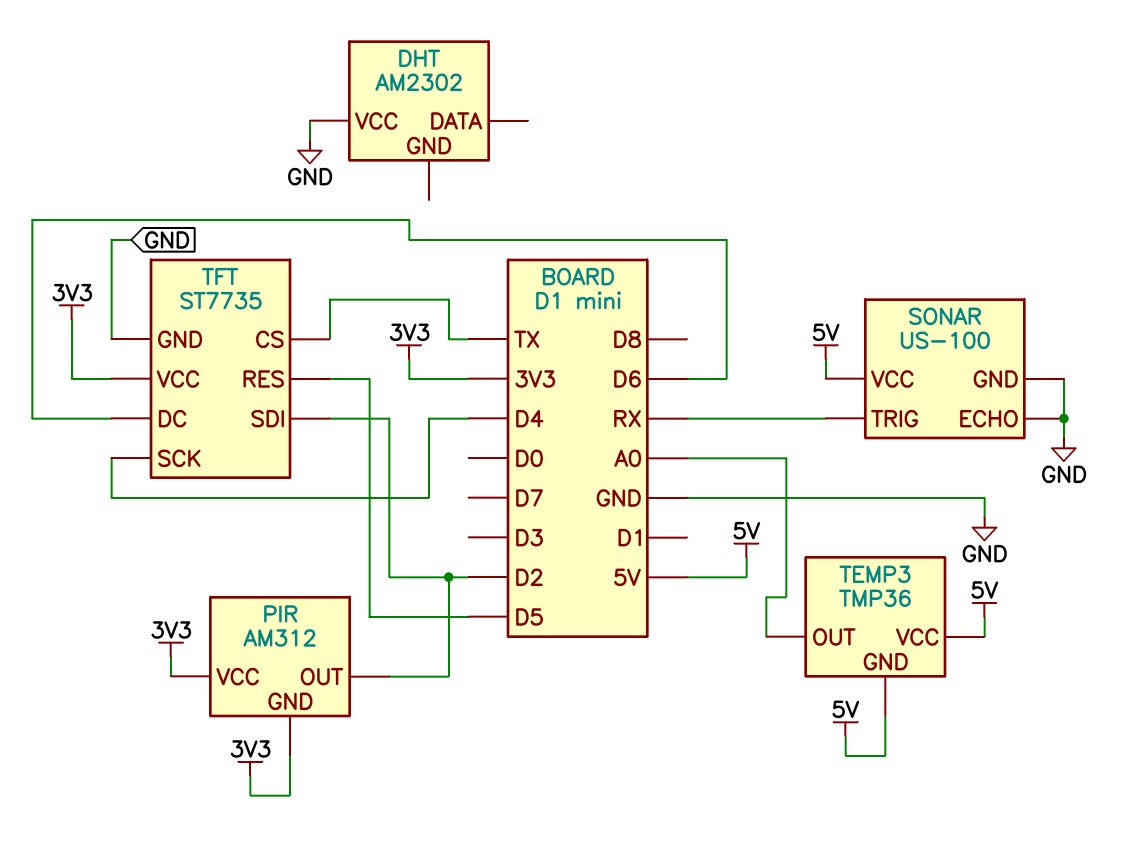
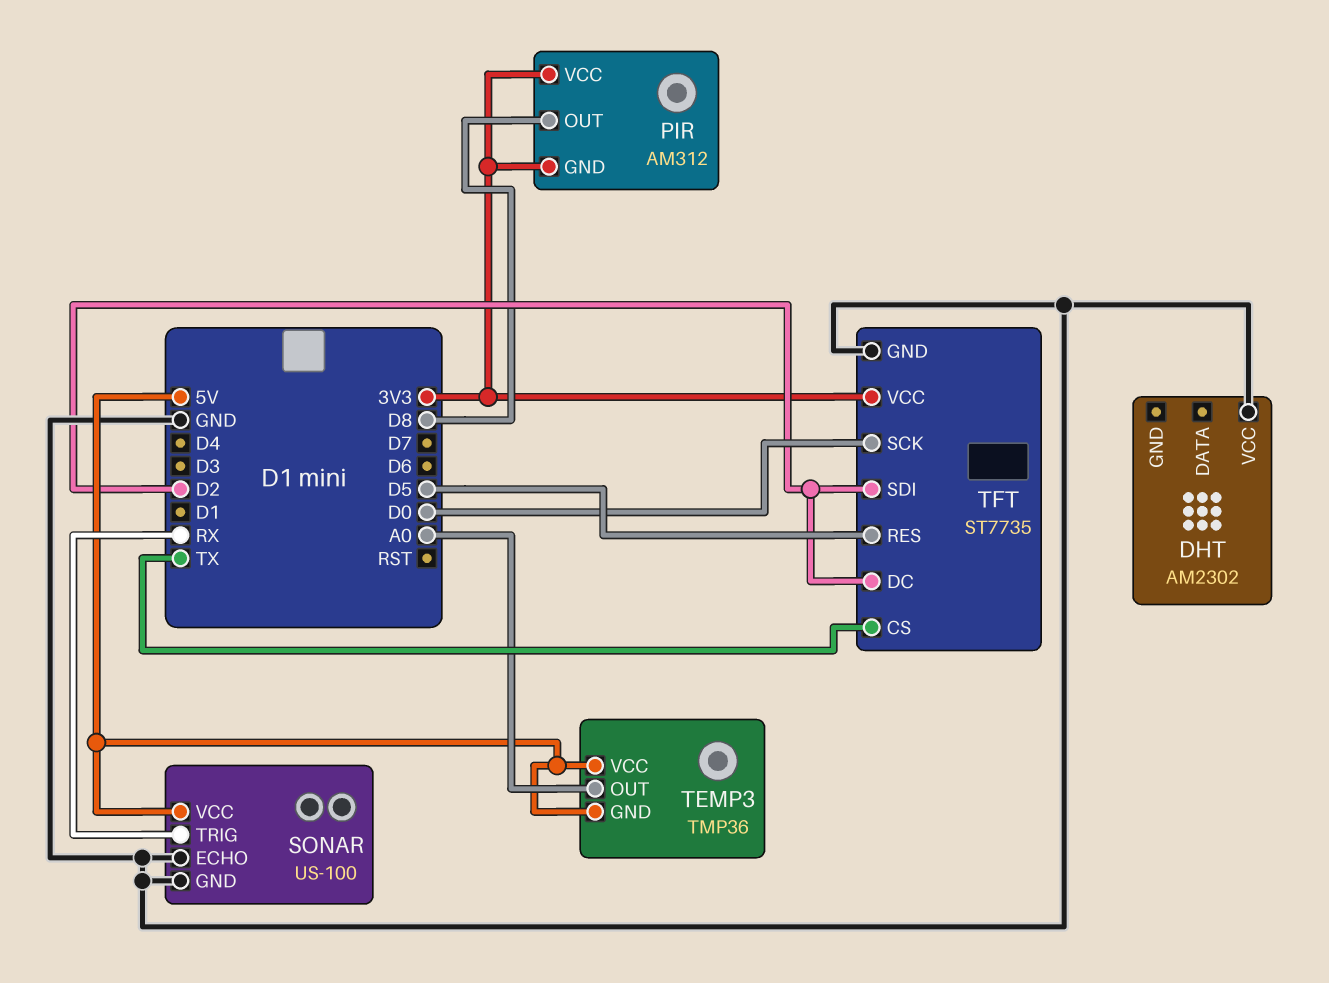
PIR pin OUT: D2 -> D8
TFT pin DC: D6 -> D2
TFT pin SCK: D4 -> D0

